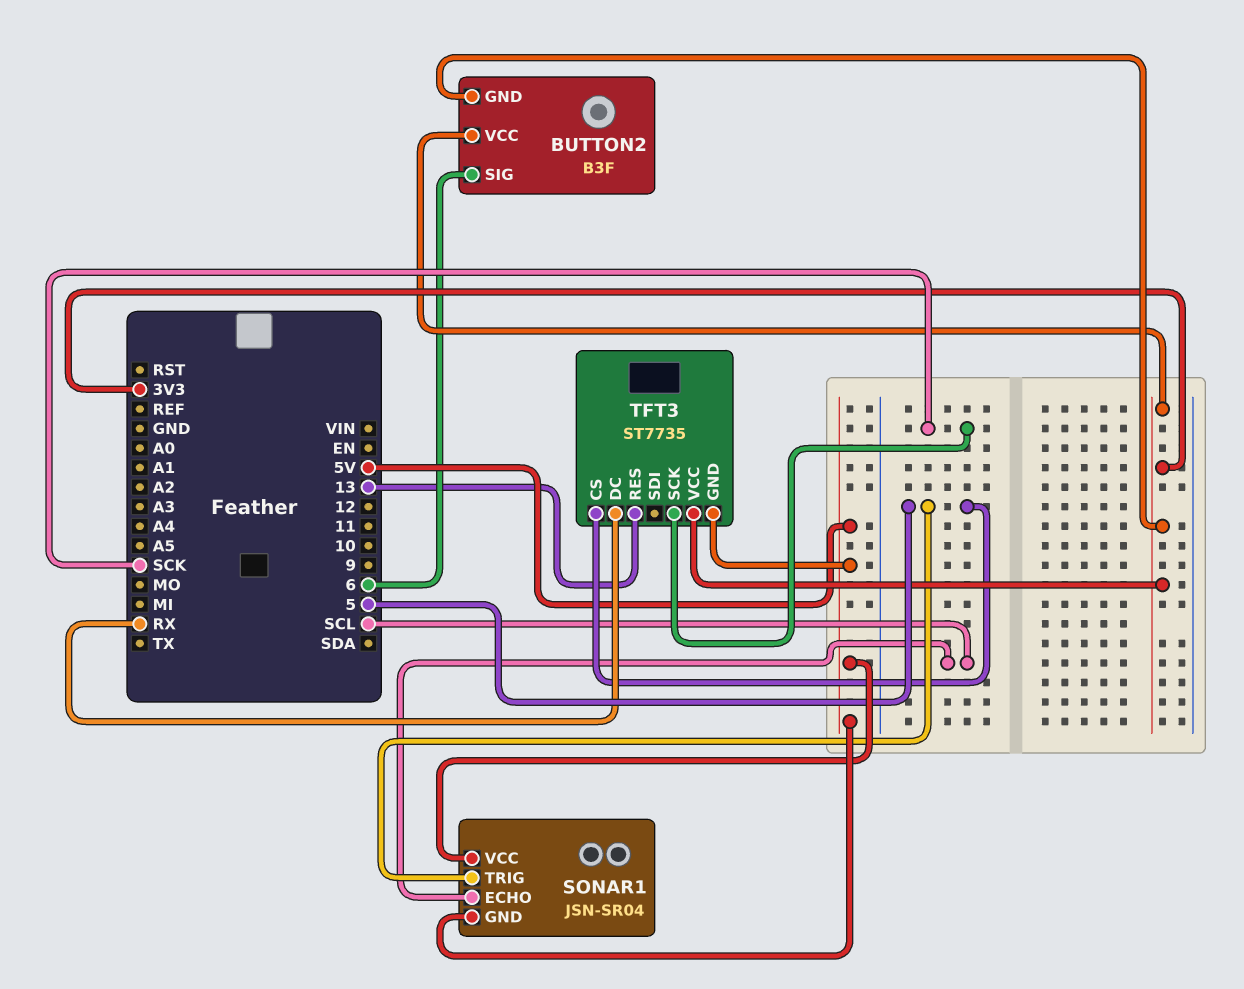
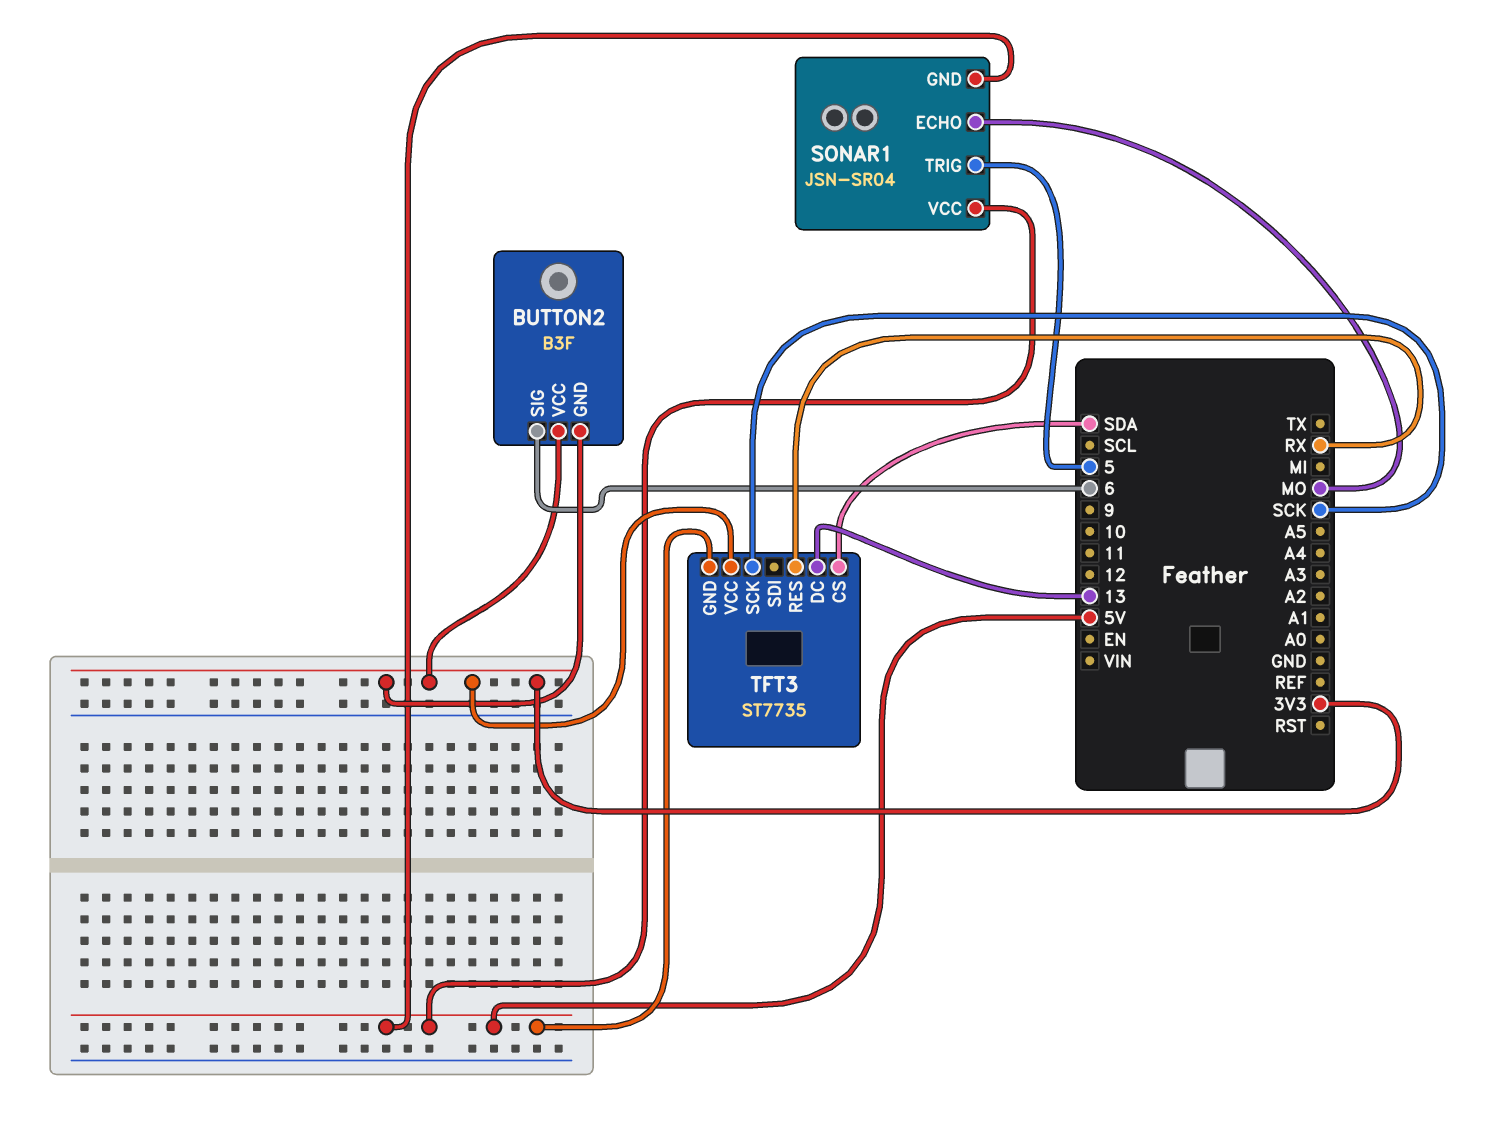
SONAR1 pin ECHO: SCL -> MO
TFT3 pin CS: 5 -> SDA
TFT3 pin DC: RX -> 13
TFT3 pin RES: 13 -> RX

